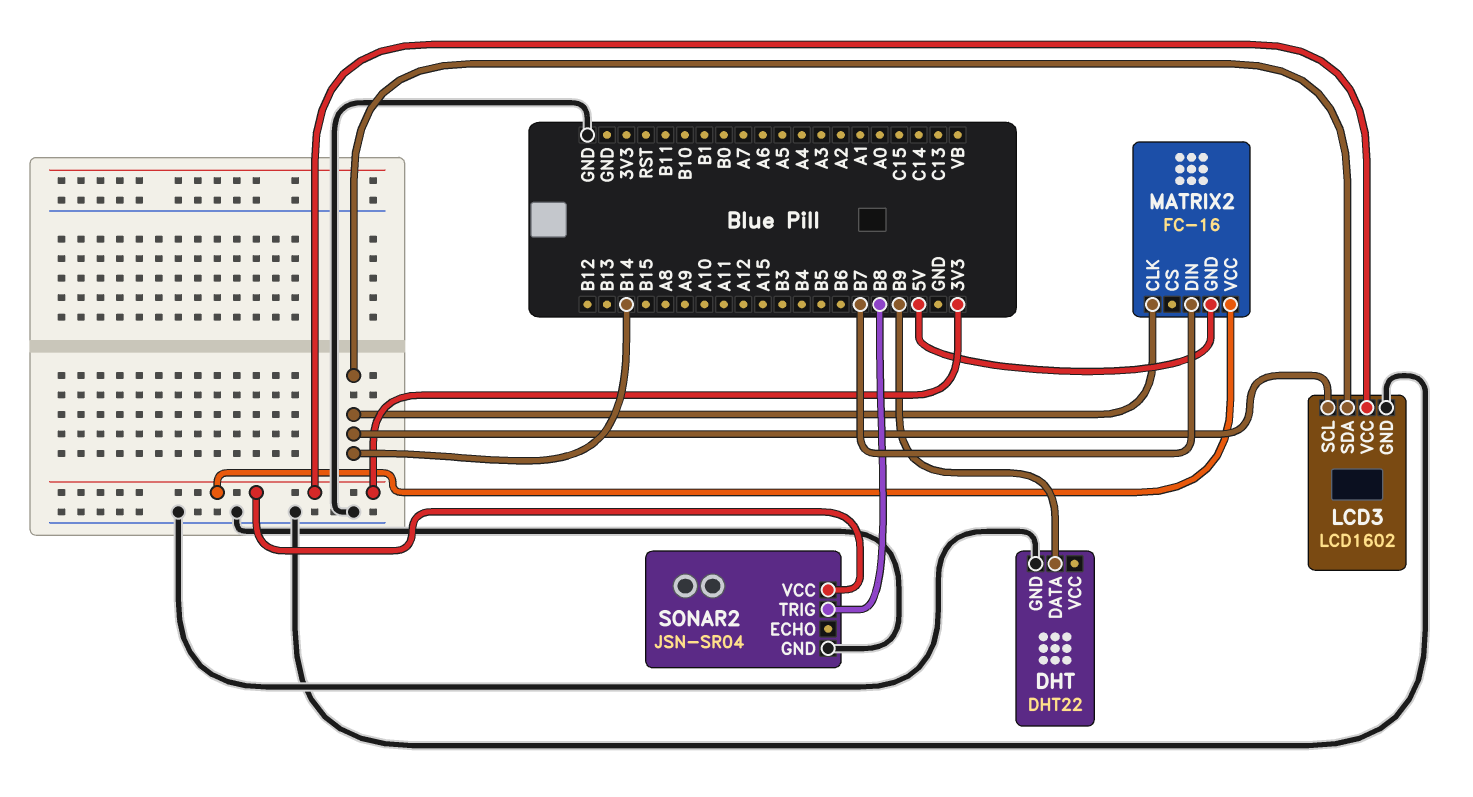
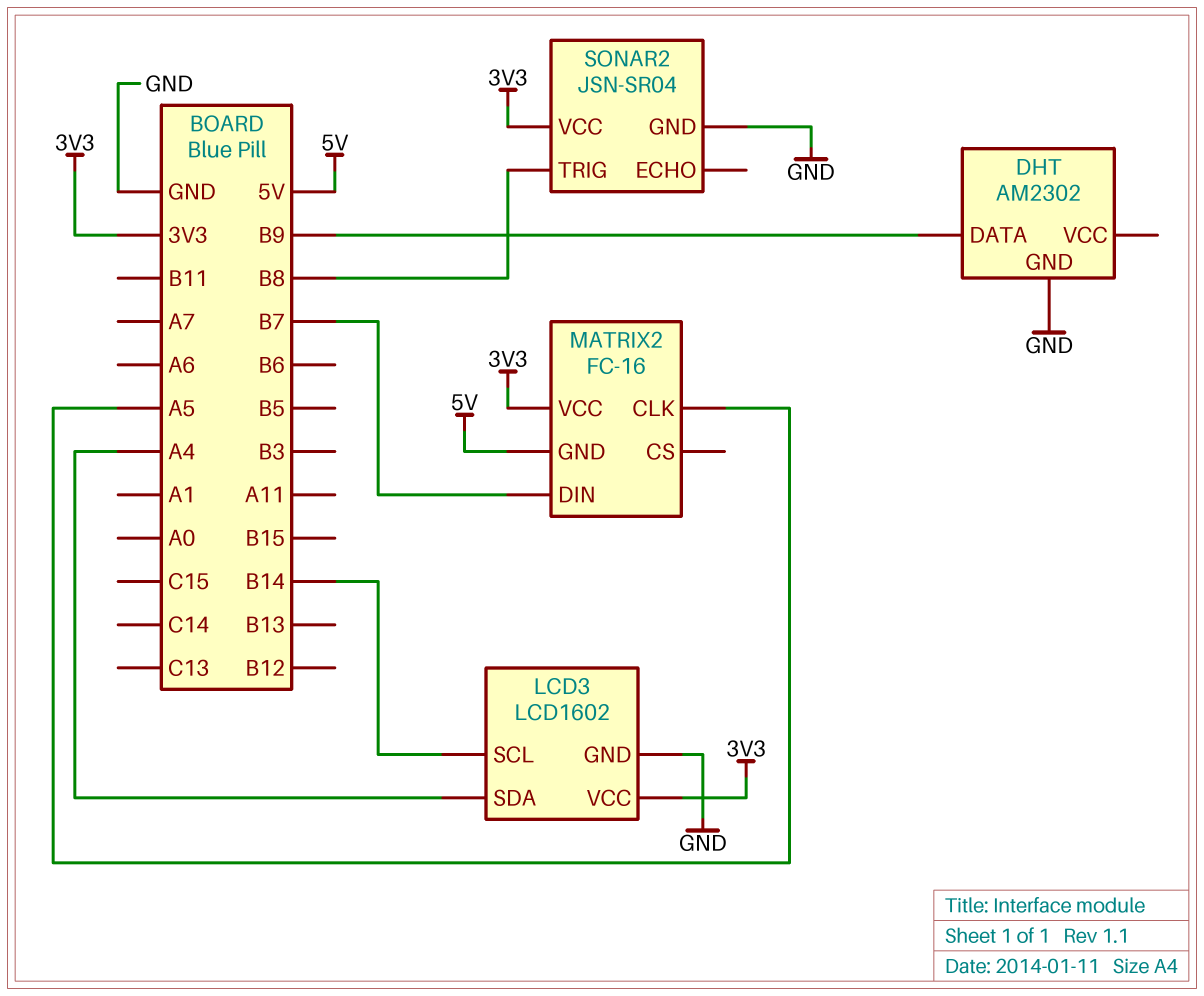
DHT: DHT22 -> AM2302
LCD3 pin SDA: B14 -> A4
MATRIX2 pin CLK: B14 -> A5

